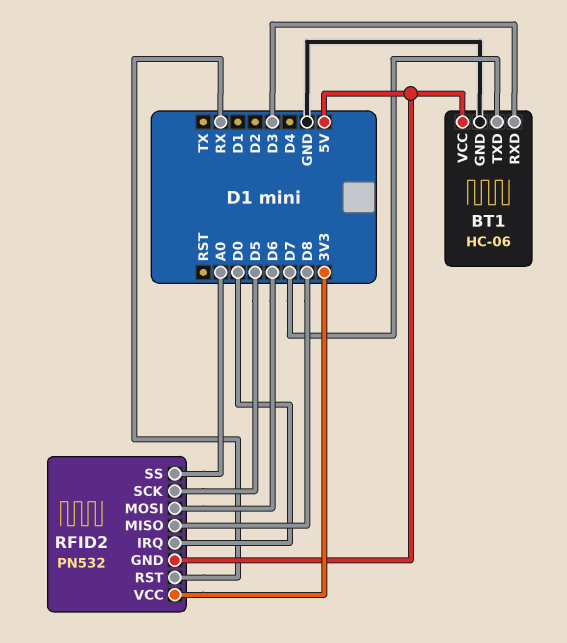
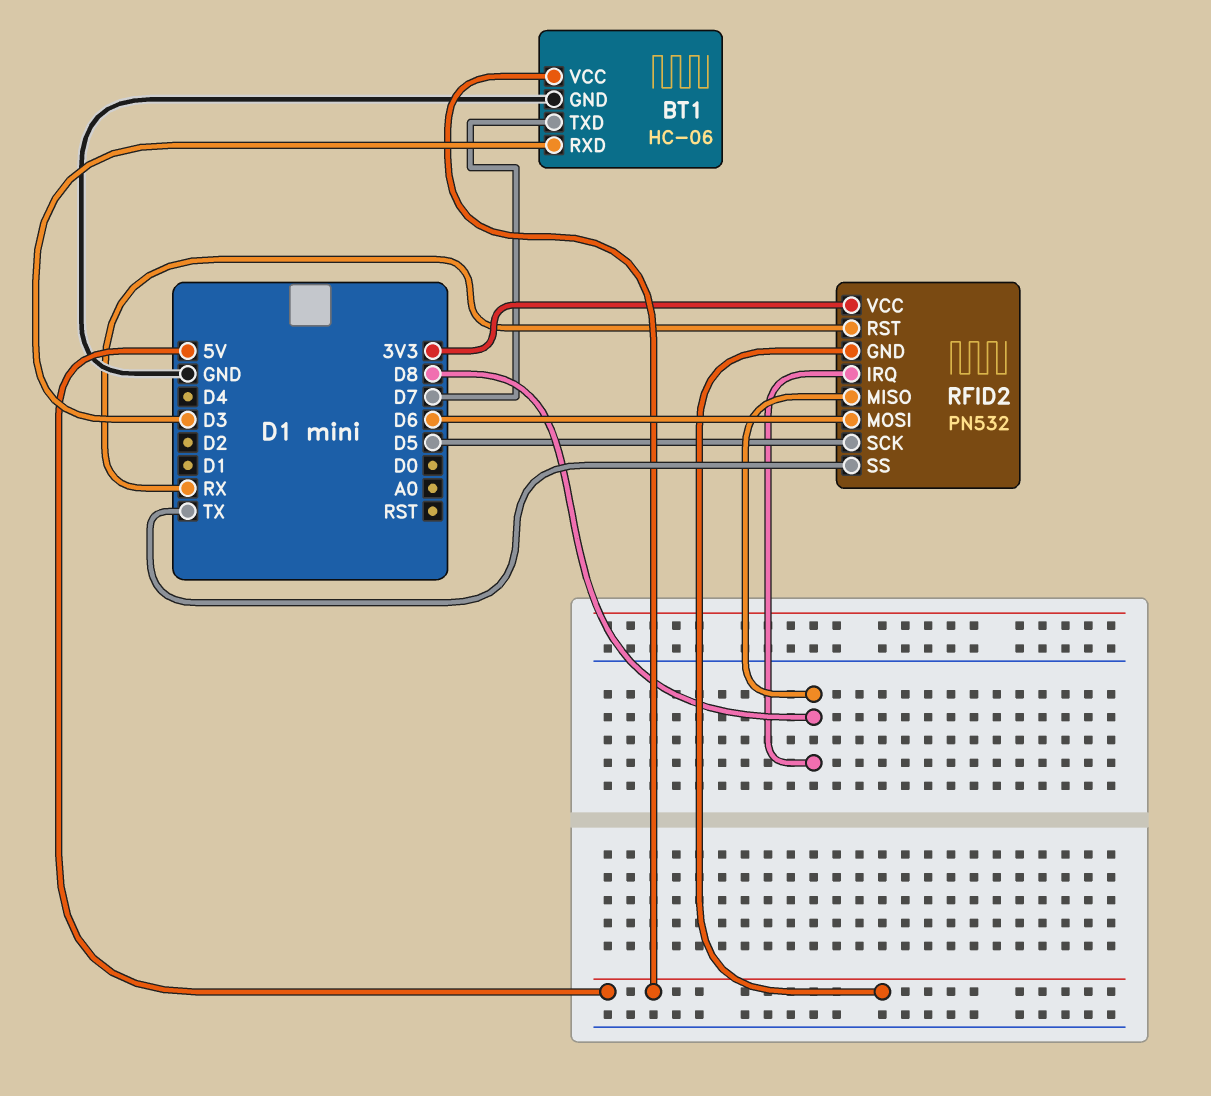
RFID2 pin IRQ: D0 -> D8
RFID2 pin SS: A0 -> TX

